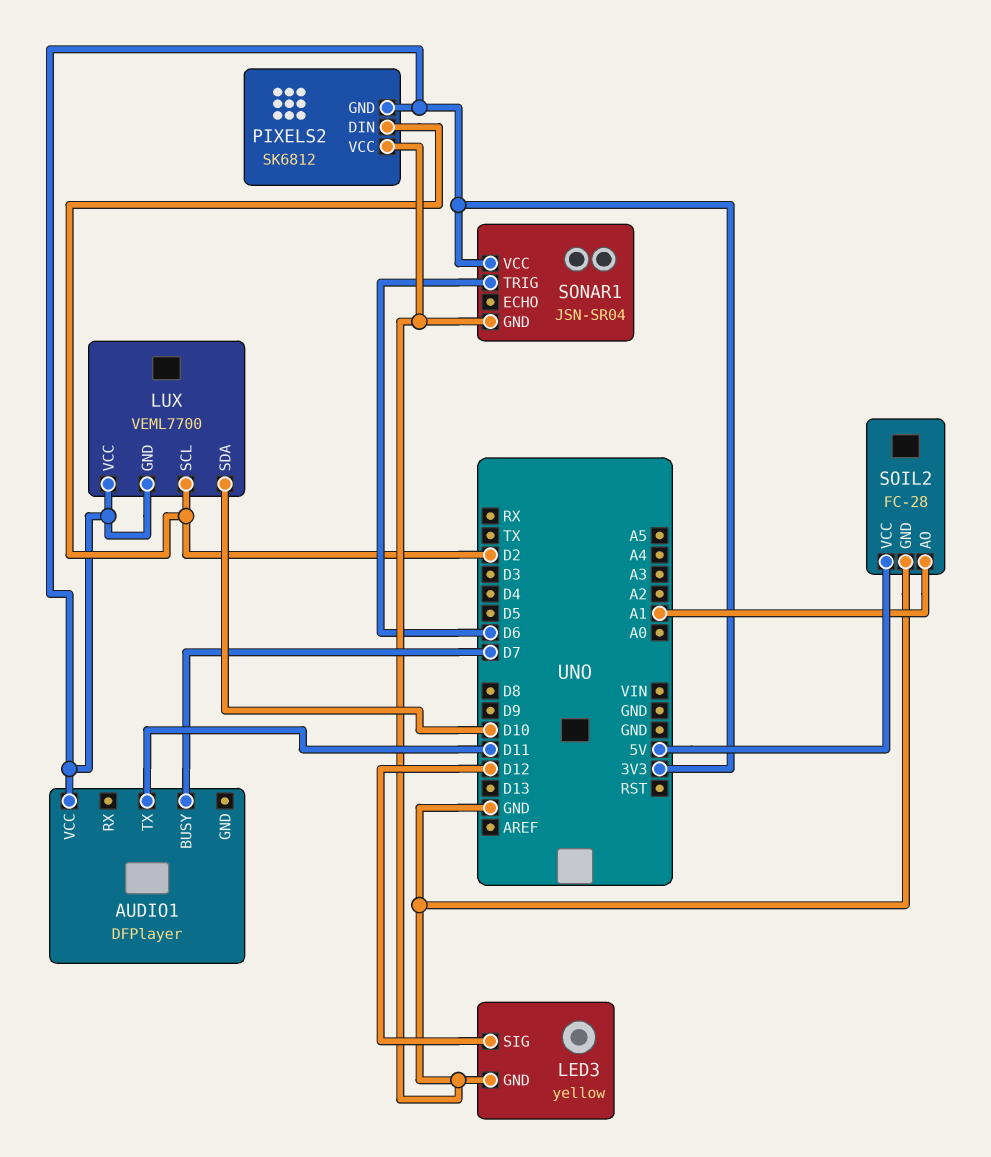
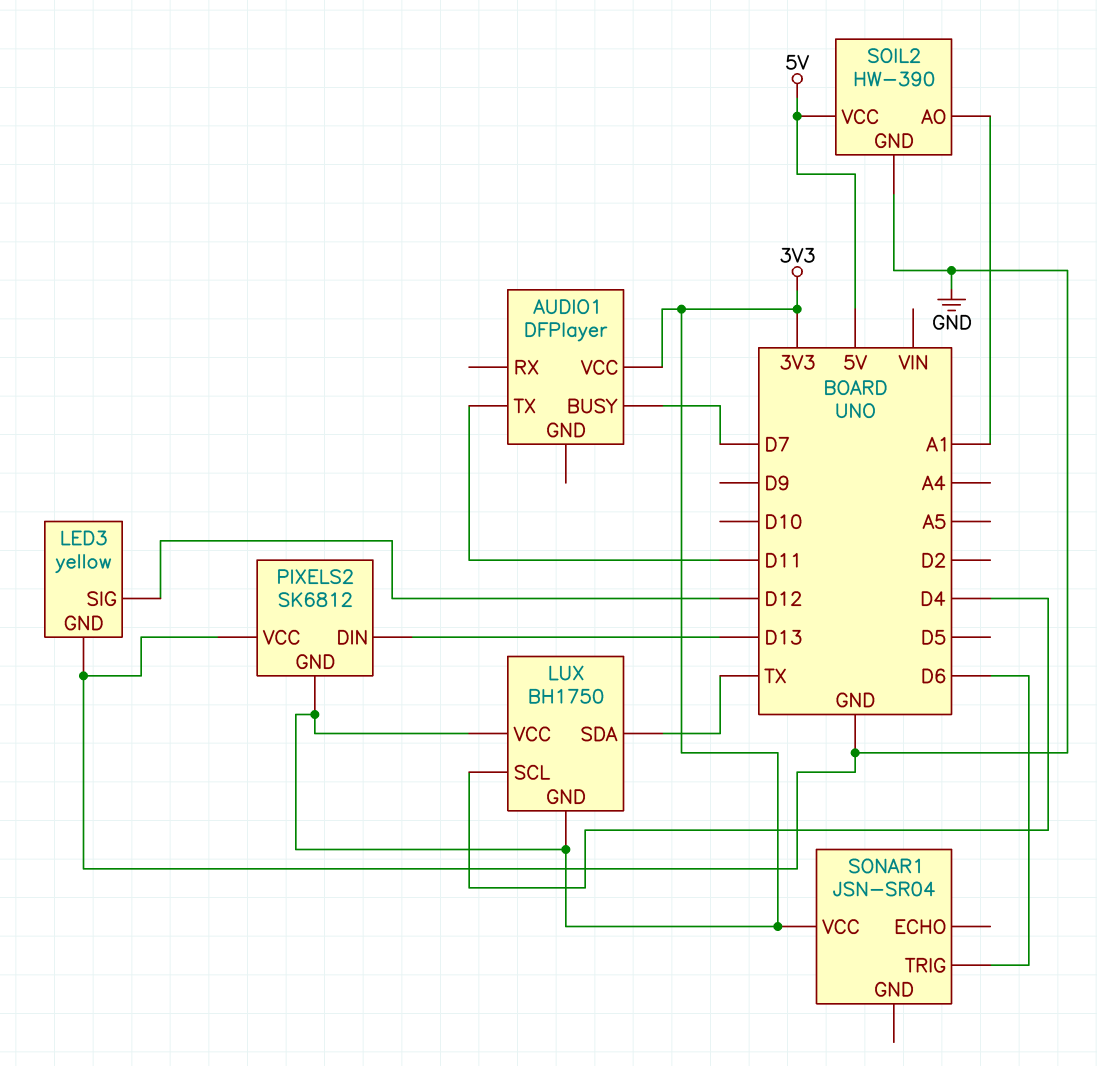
LUX: VEML7700 -> BH1750
LUX pin SCL: D2 -> D4
LUX pin SDA: D10 -> TX
PIXELS2 pin DIN: D2 -> D13
SOIL2: FC-28 -> HW-390
SONAR1 pin GND: GND -> none

